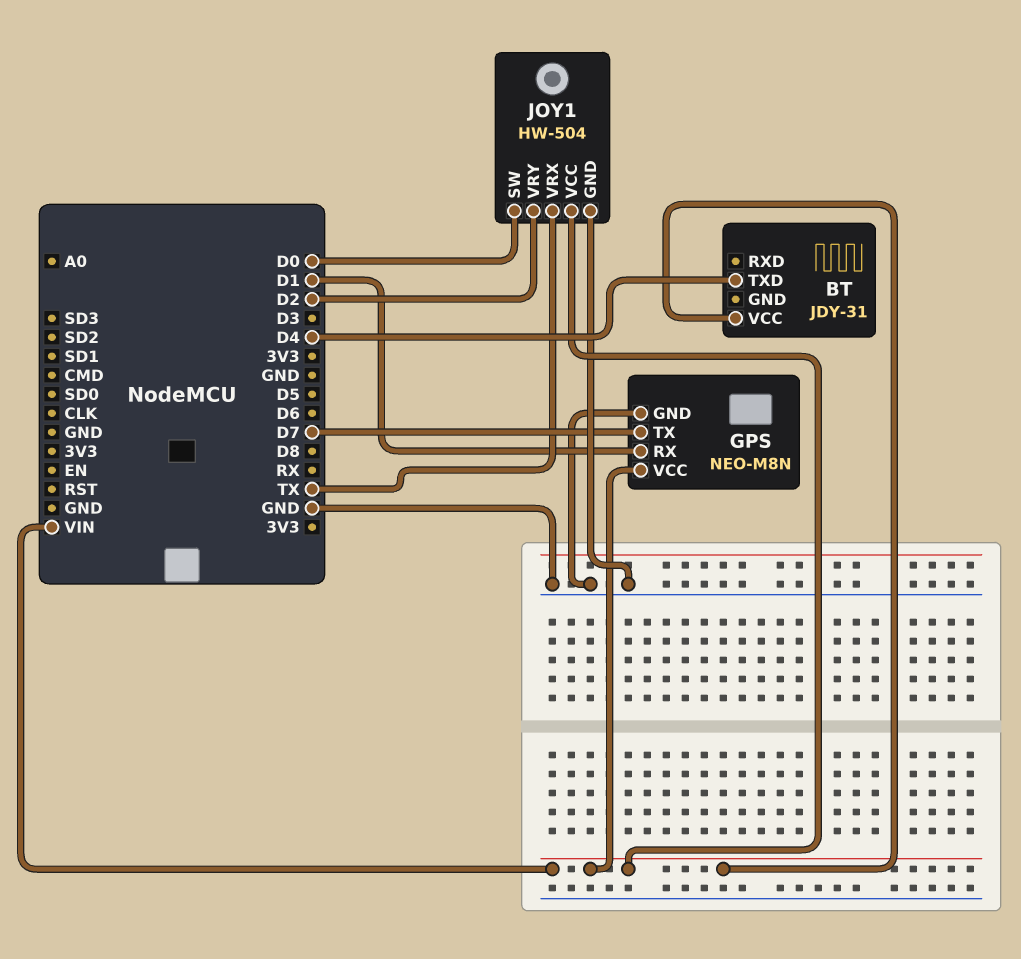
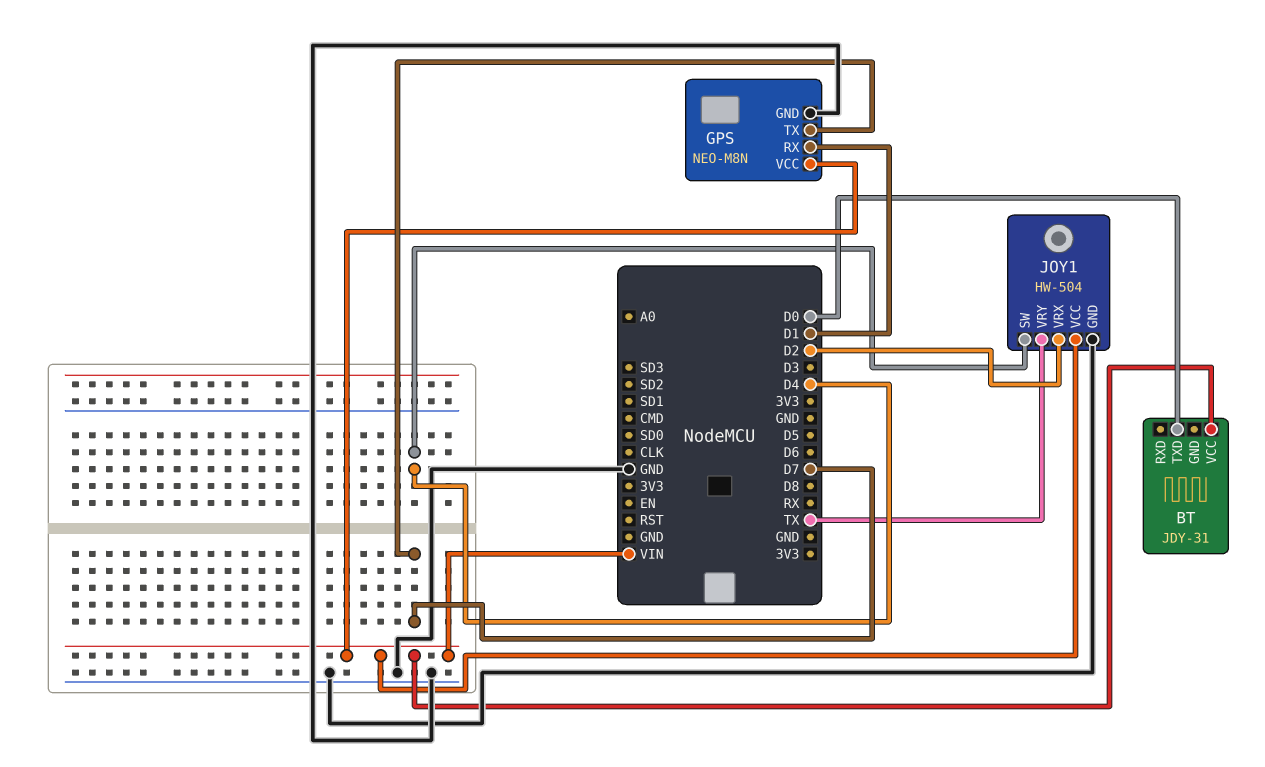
BT pin TXD: D4 -> D0
JOY1 pin SW: D0 -> D4
JOY1 pin VRX: TX -> D2
JOY1 pin VRY: D2 -> TX

